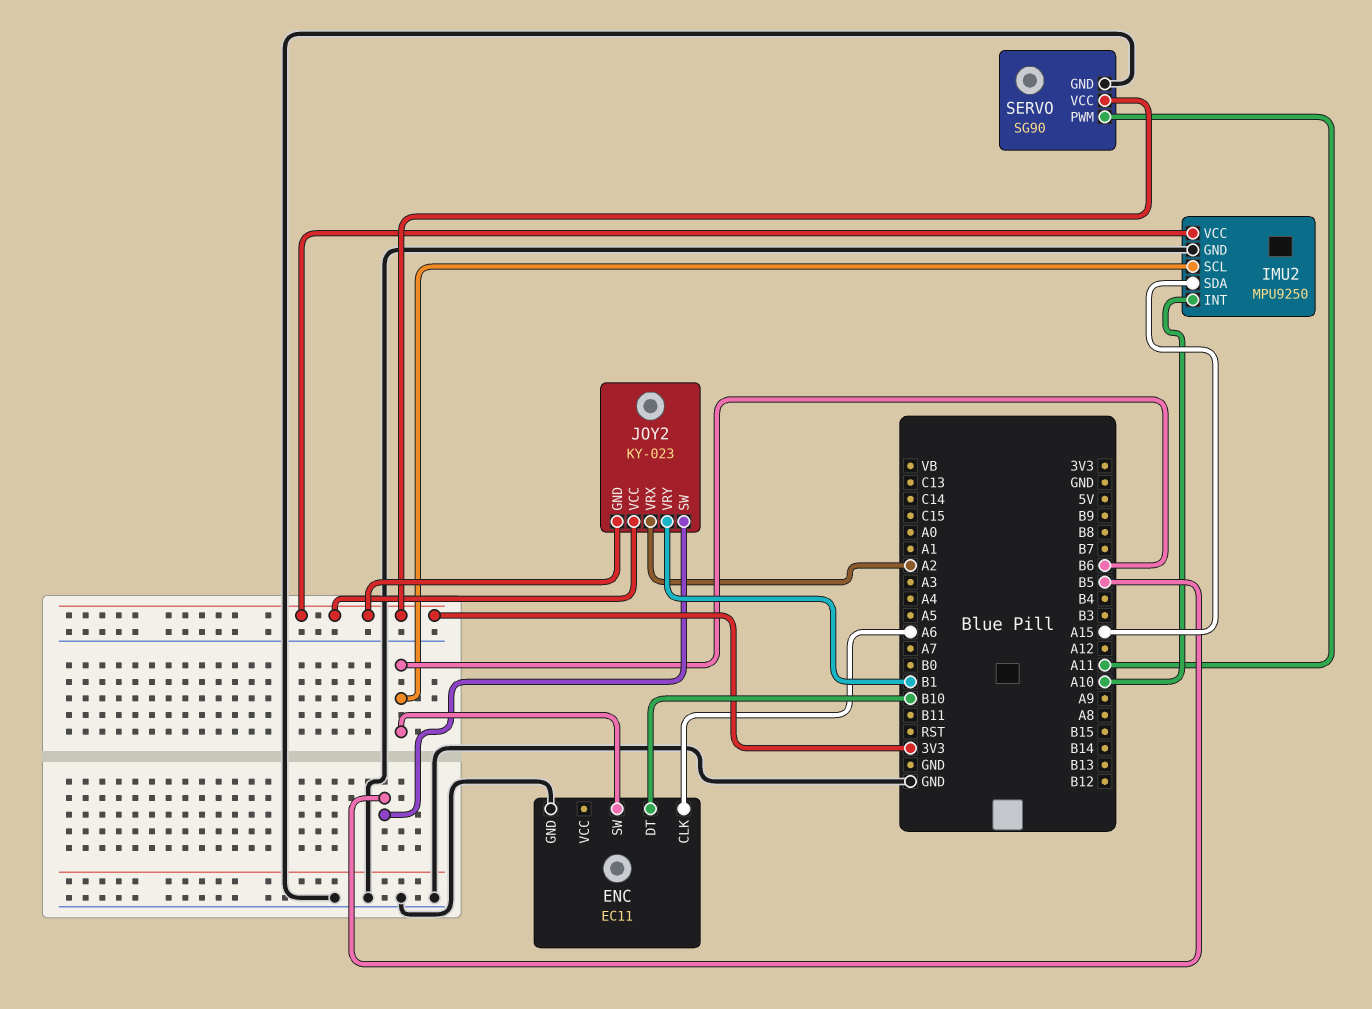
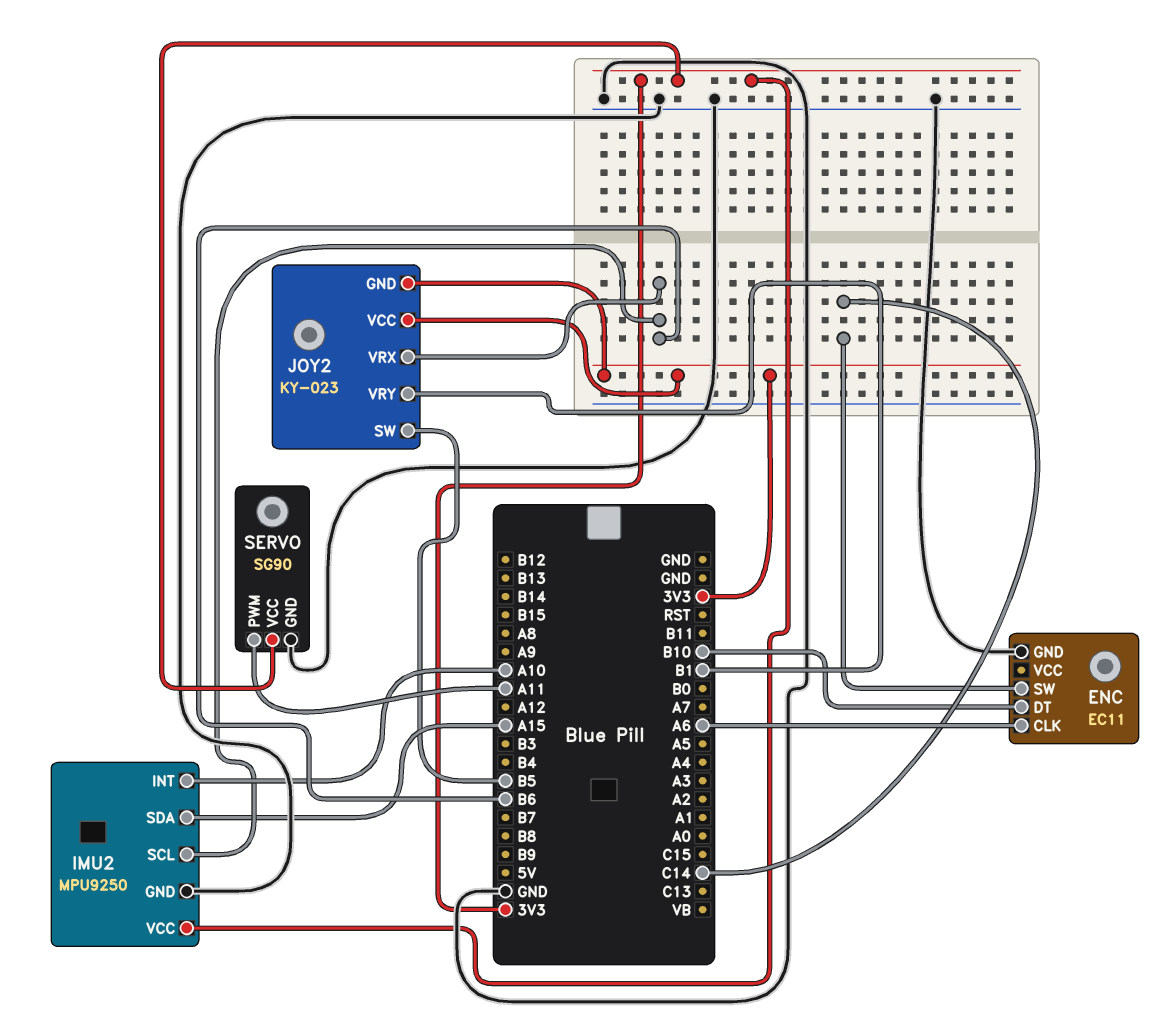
ENC pin SW: B6 -> C14
JOY2 pin VRX: A2 -> B6

